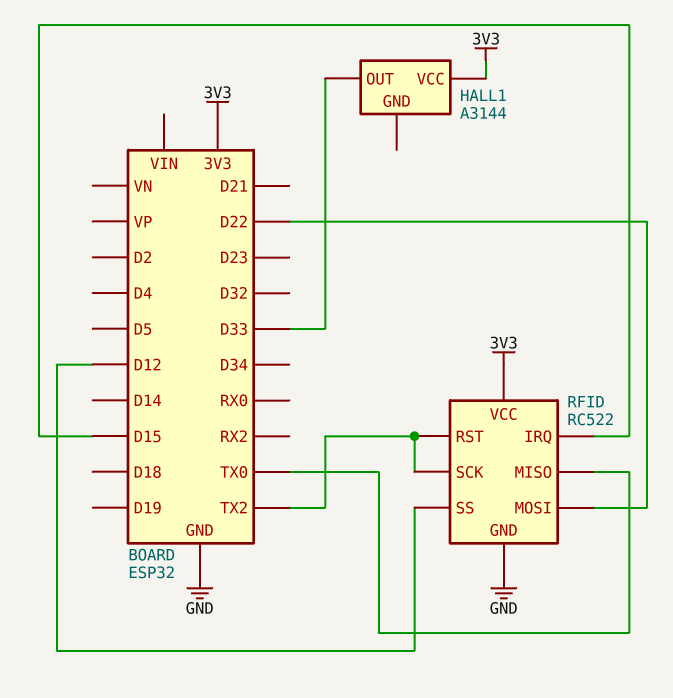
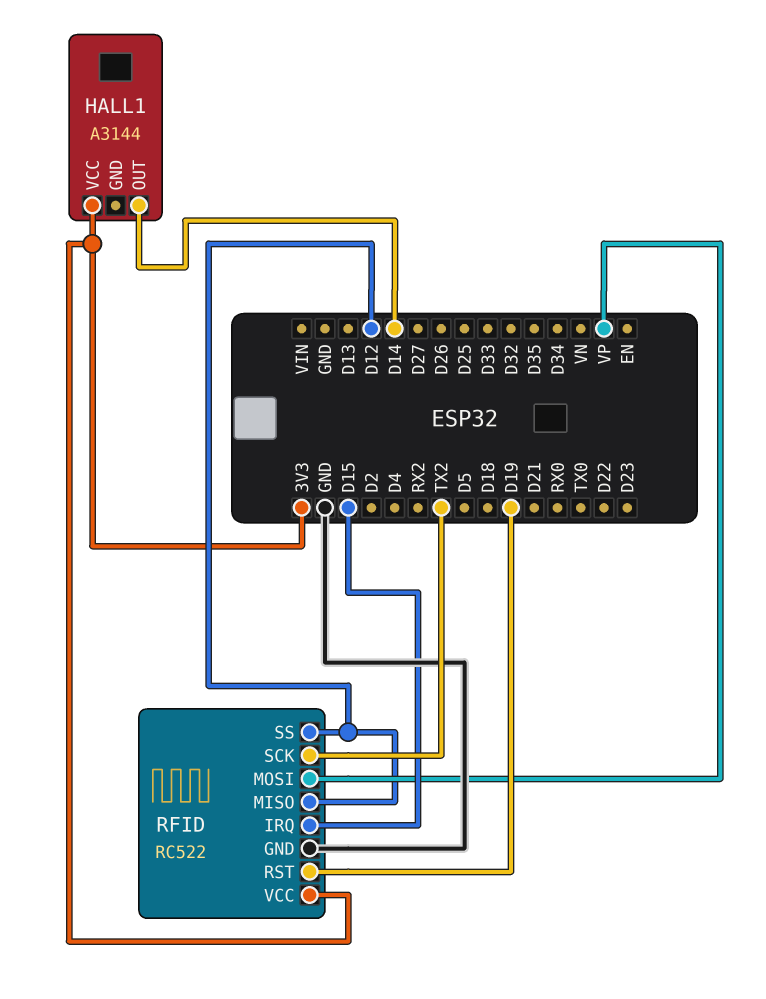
HALL1 pin OUT: D33 -> D14
RFID pin MISO: TX0 -> D12
RFID pin MOSI: D22 -> VP
RFID pin RST: TX2 -> D19

